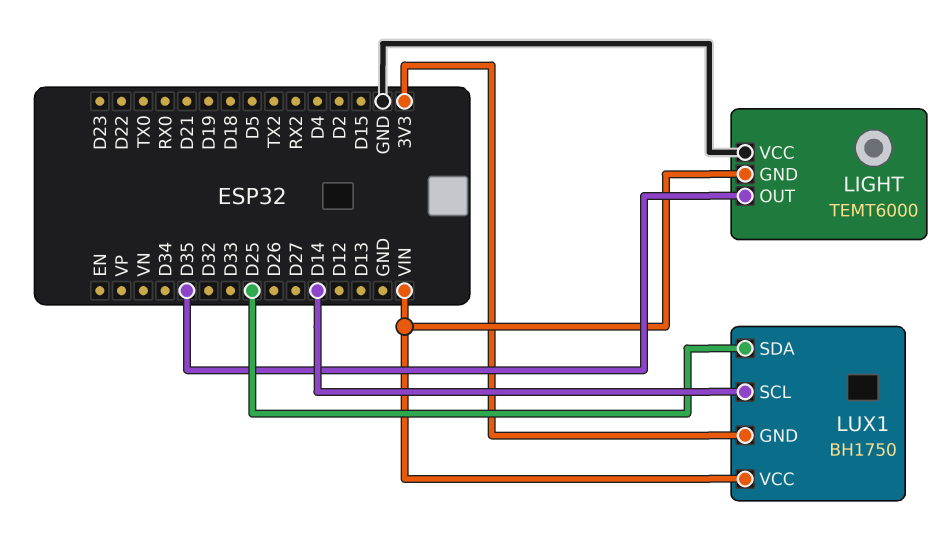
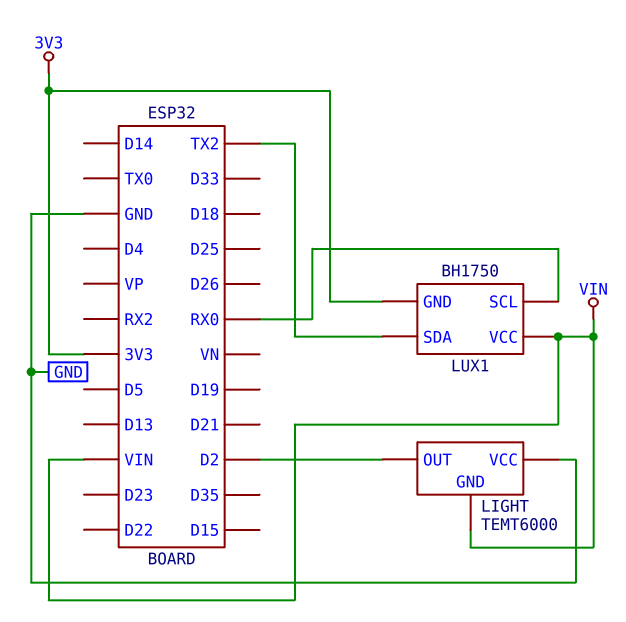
LIGHT pin OUT: D35 -> D2
LUX1 pin SCL: D14 -> RX0
LUX1 pin SDA: D25 -> TX2

